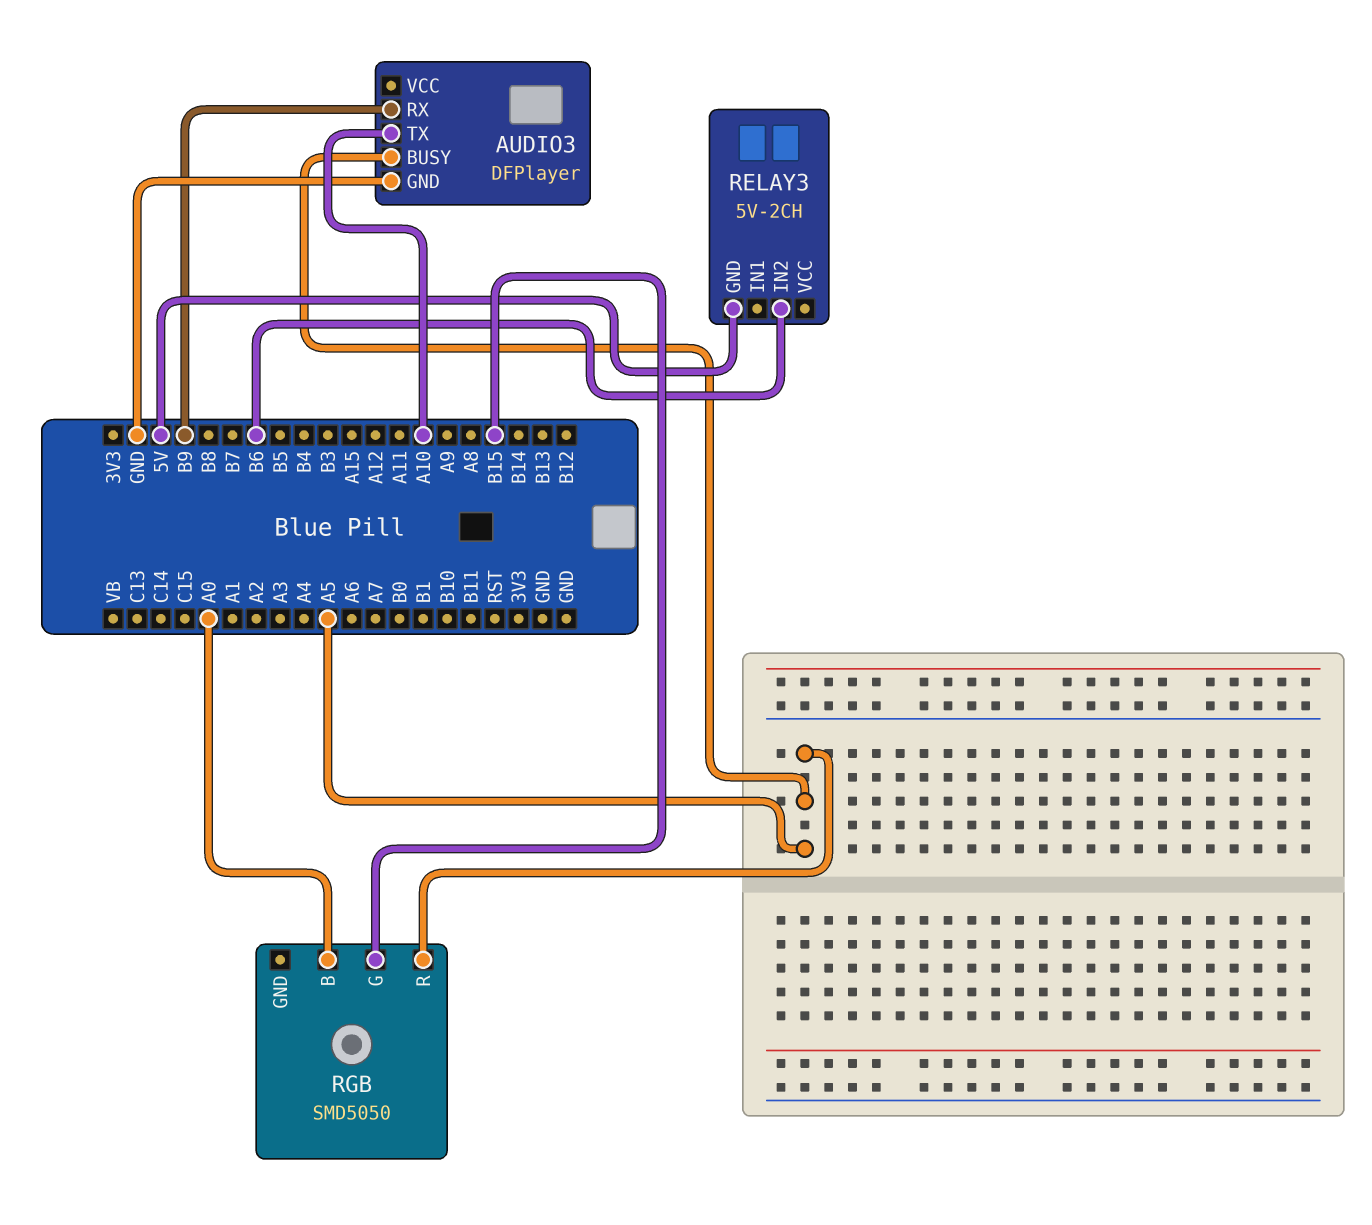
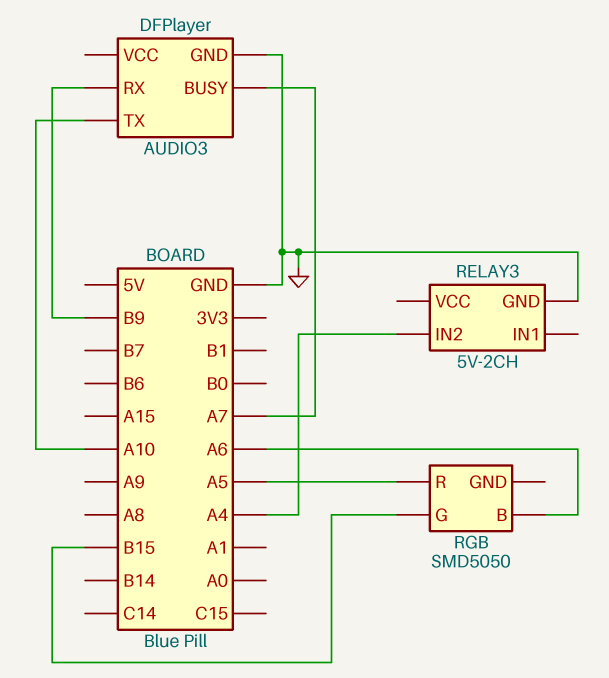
AUDIO3 pin BUSY: A5 -> A7
RELAY3 pin GND: 5V -> GND
RELAY3 pin IN2: B6 -> A4
RGB pin B: A0 -> A6

